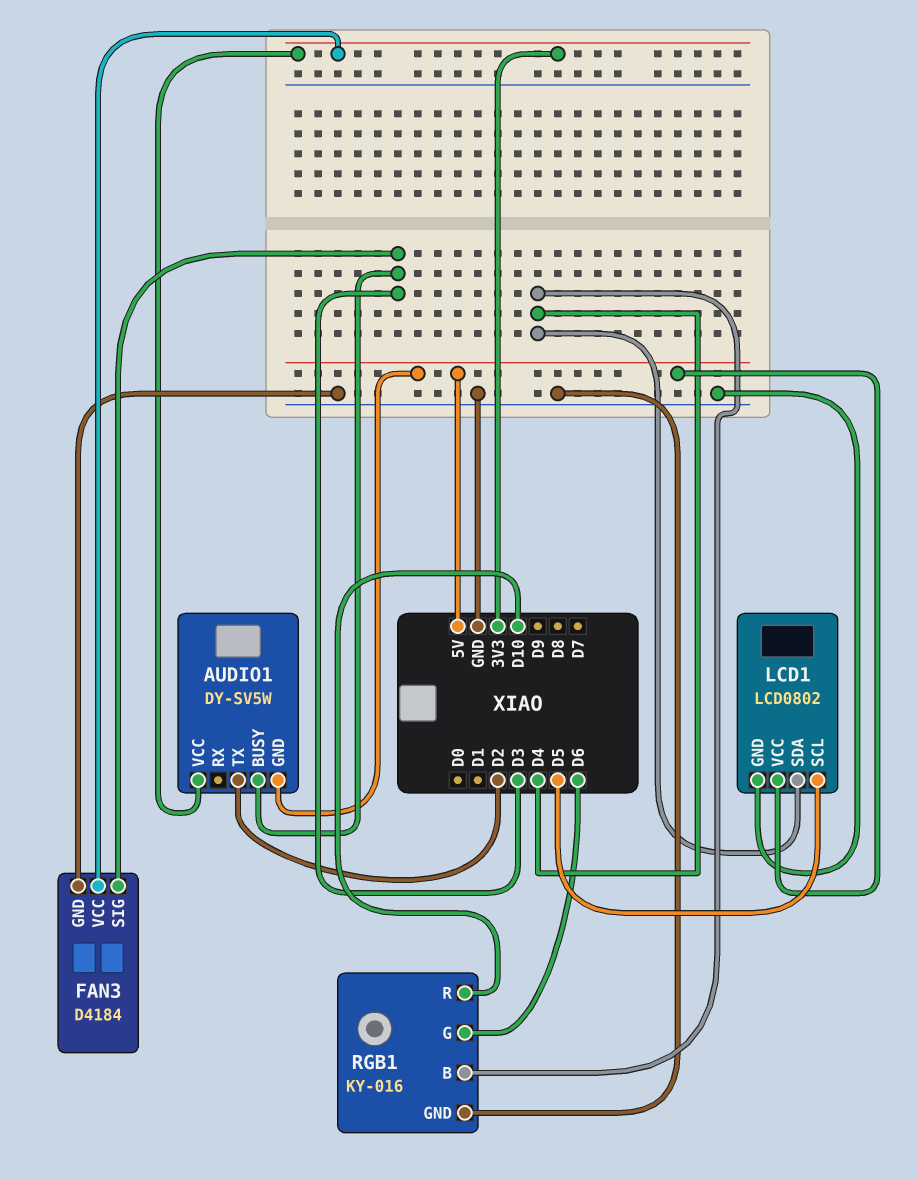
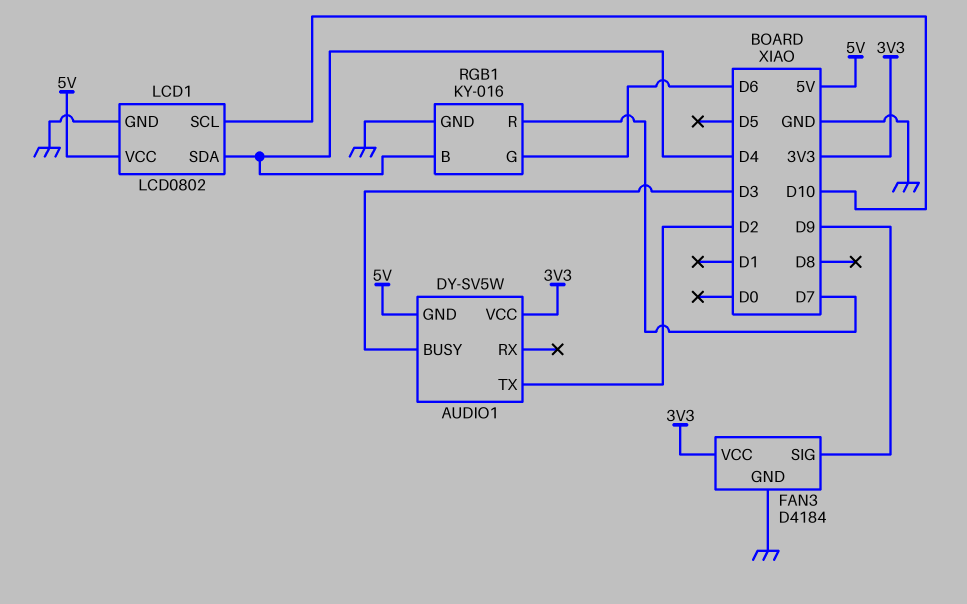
FAN3 pin SIG: D3 -> D9
LCD1 pin SCL: D5 -> D10
RGB1 pin R: D10 -> D7

